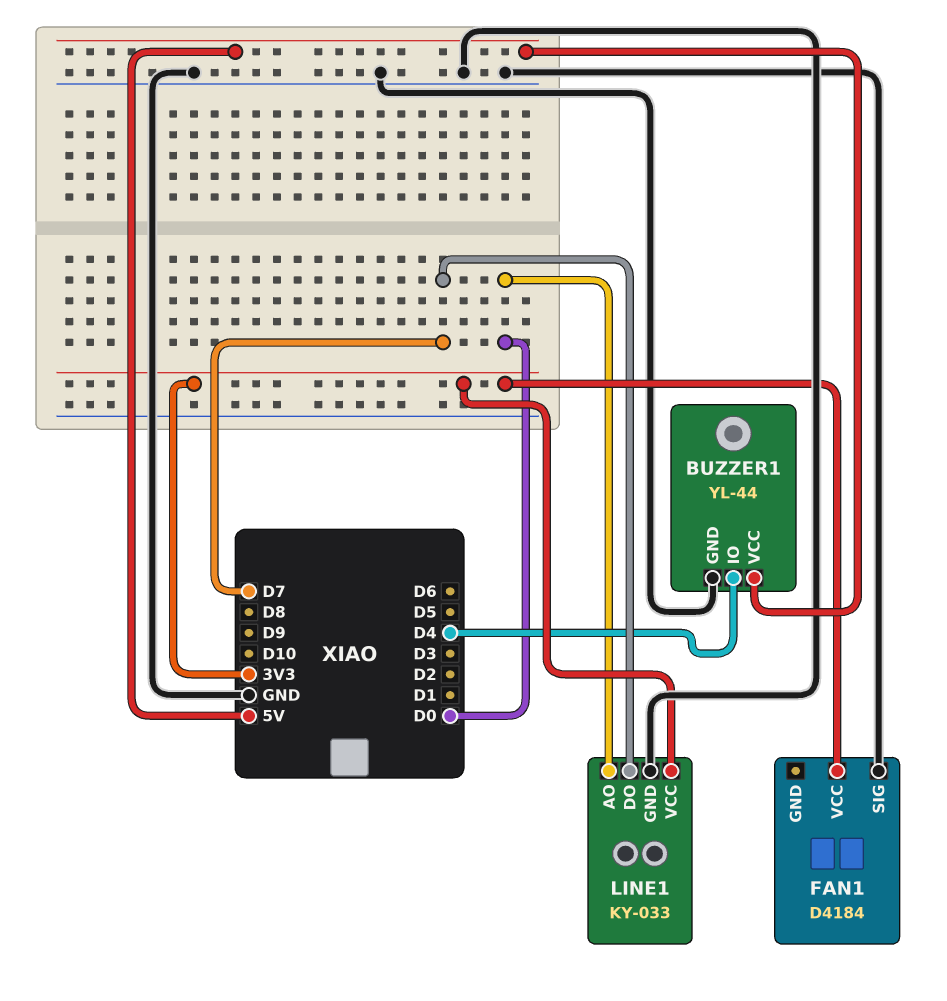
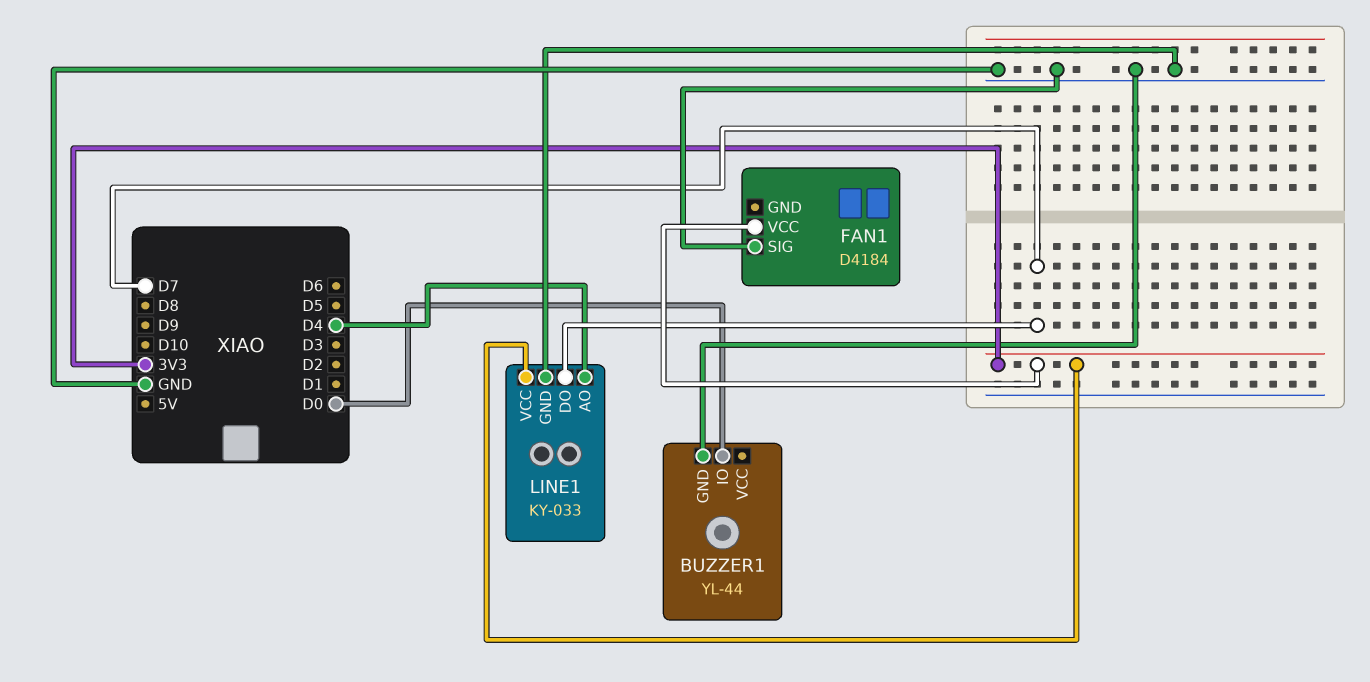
BUZZER1 pin IO: D4 -> D0
BUZZER1 pin VCC: 5V -> none
LINE1 pin AO: D0 -> D4

